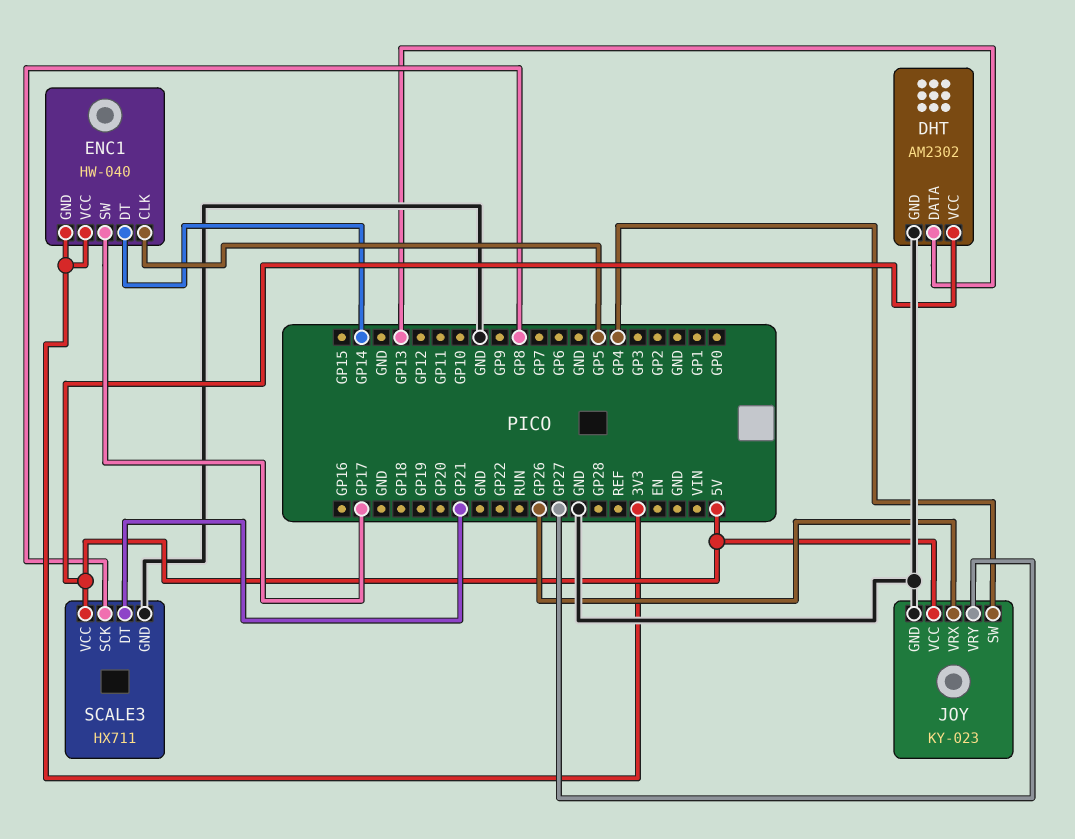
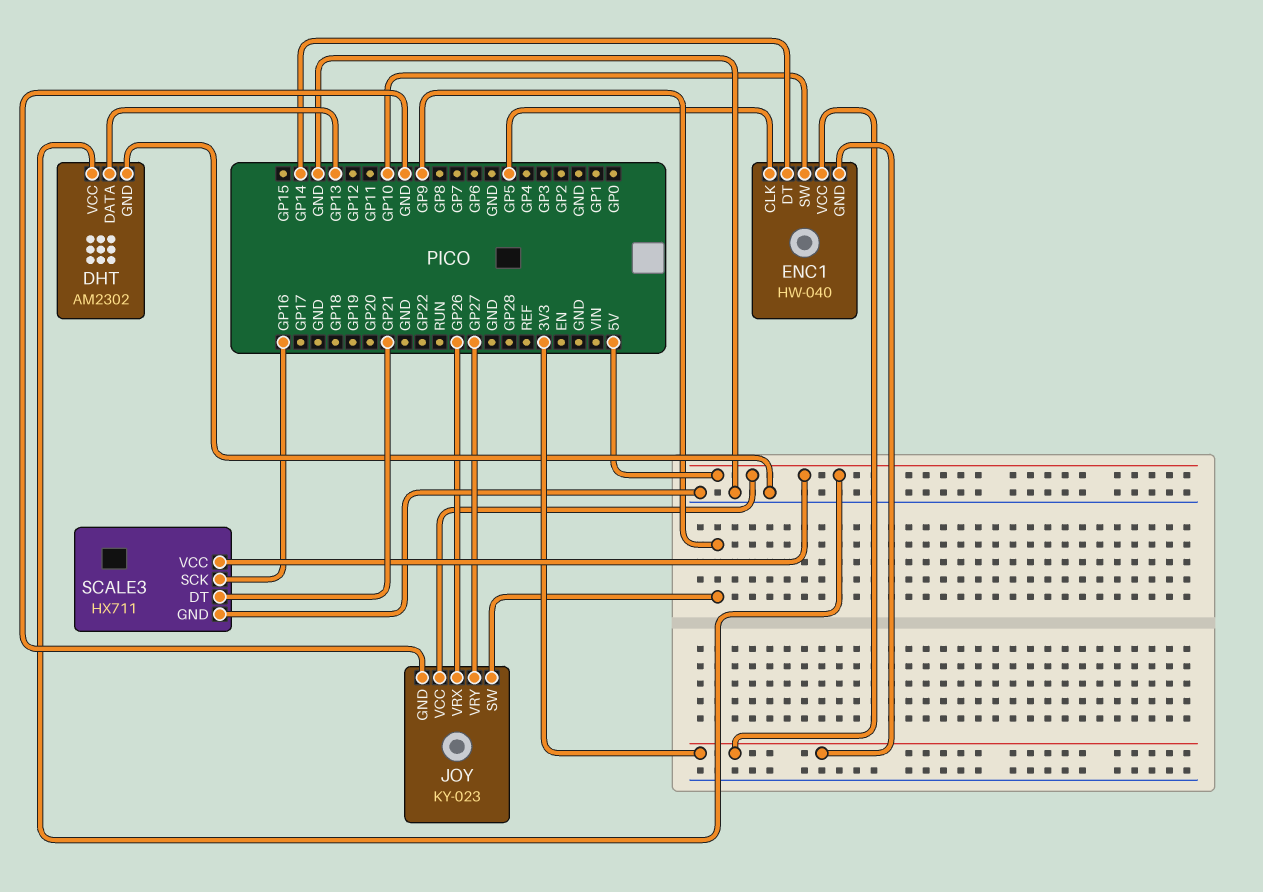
ENC1 pin SW: GP17 -> GP10
JOY pin SW: GP4 -> GP9
SCALE3 pin SCK: GP8 -> GP16

